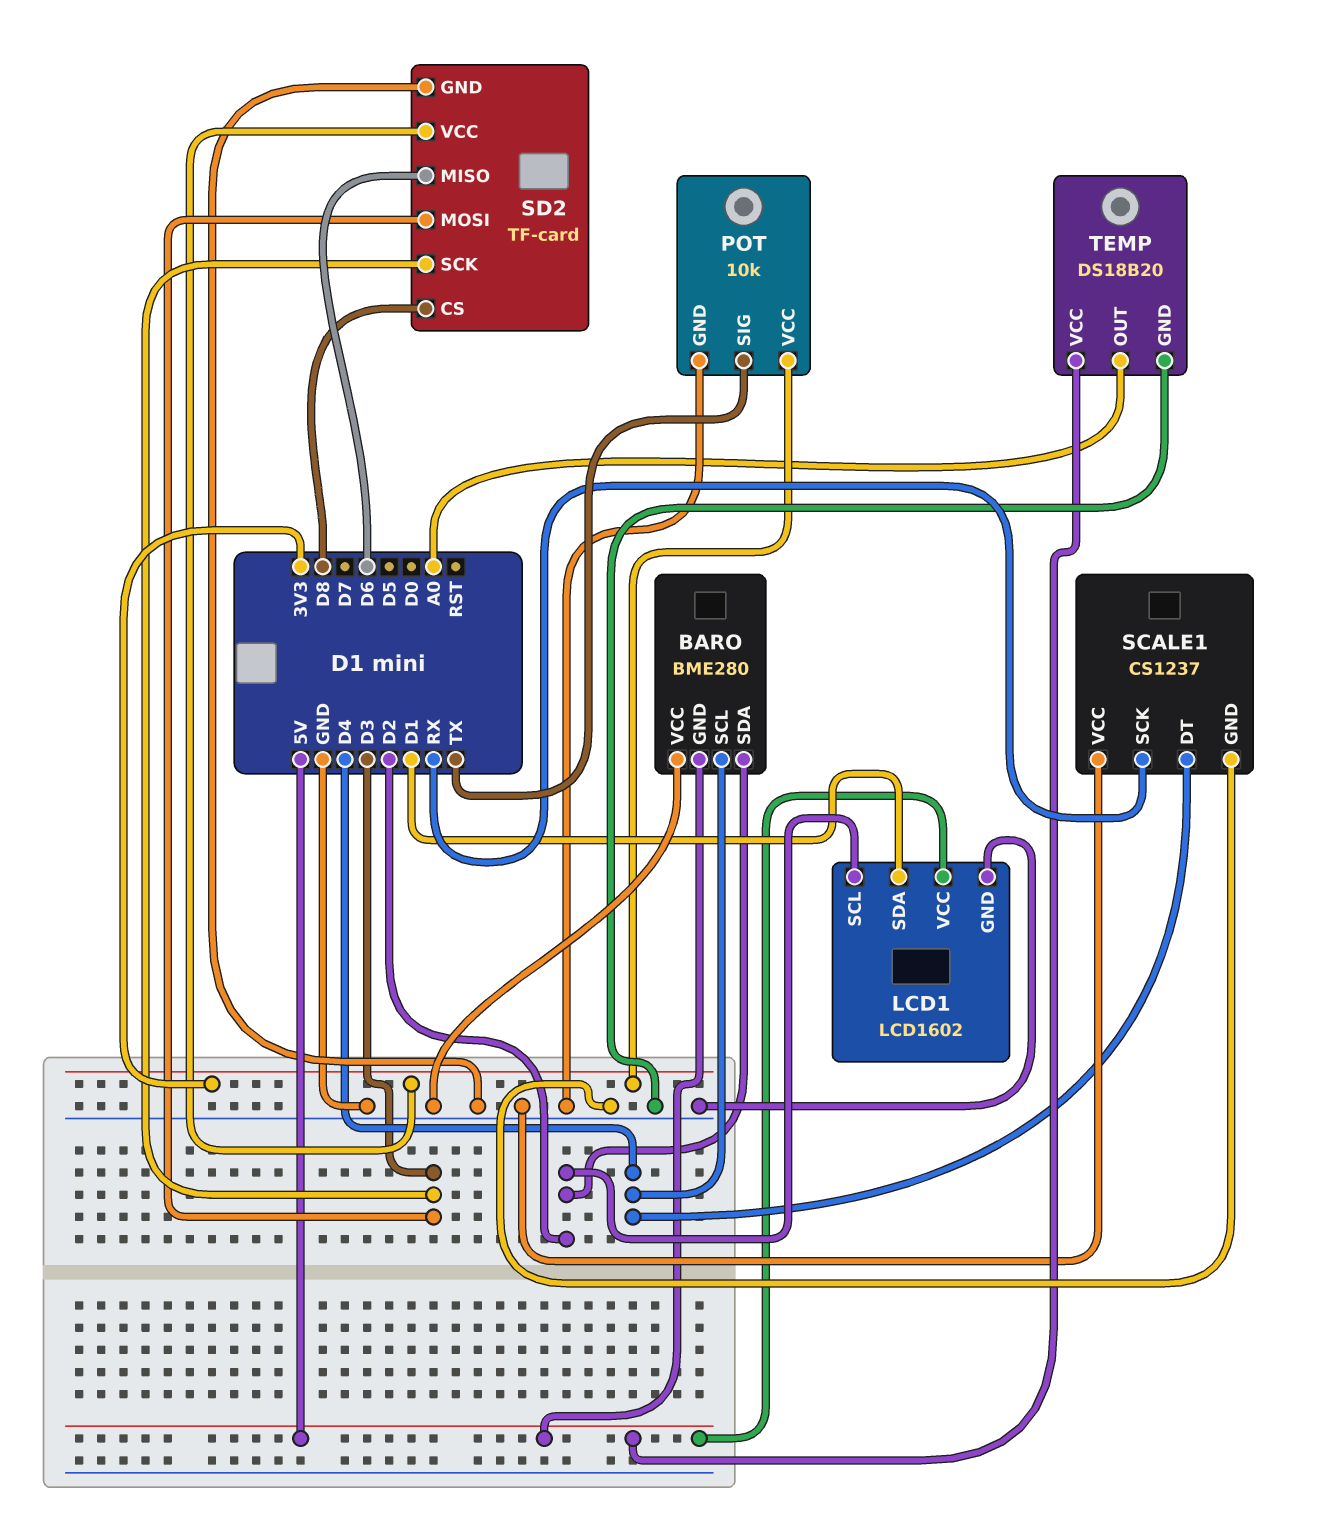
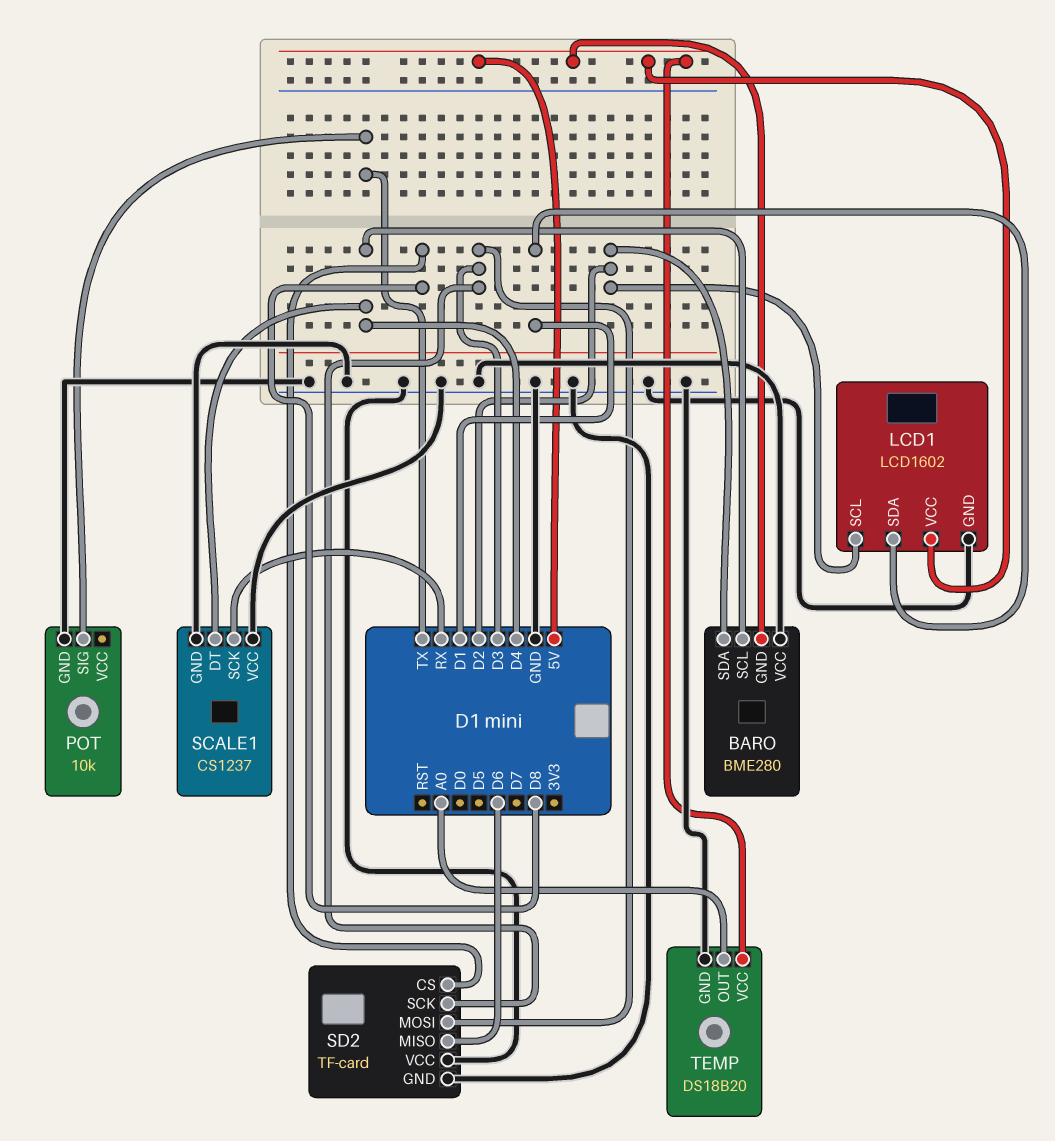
POT pin VCC: 3V3 -> none
SD2 pin VCC: 3V3 -> GND

